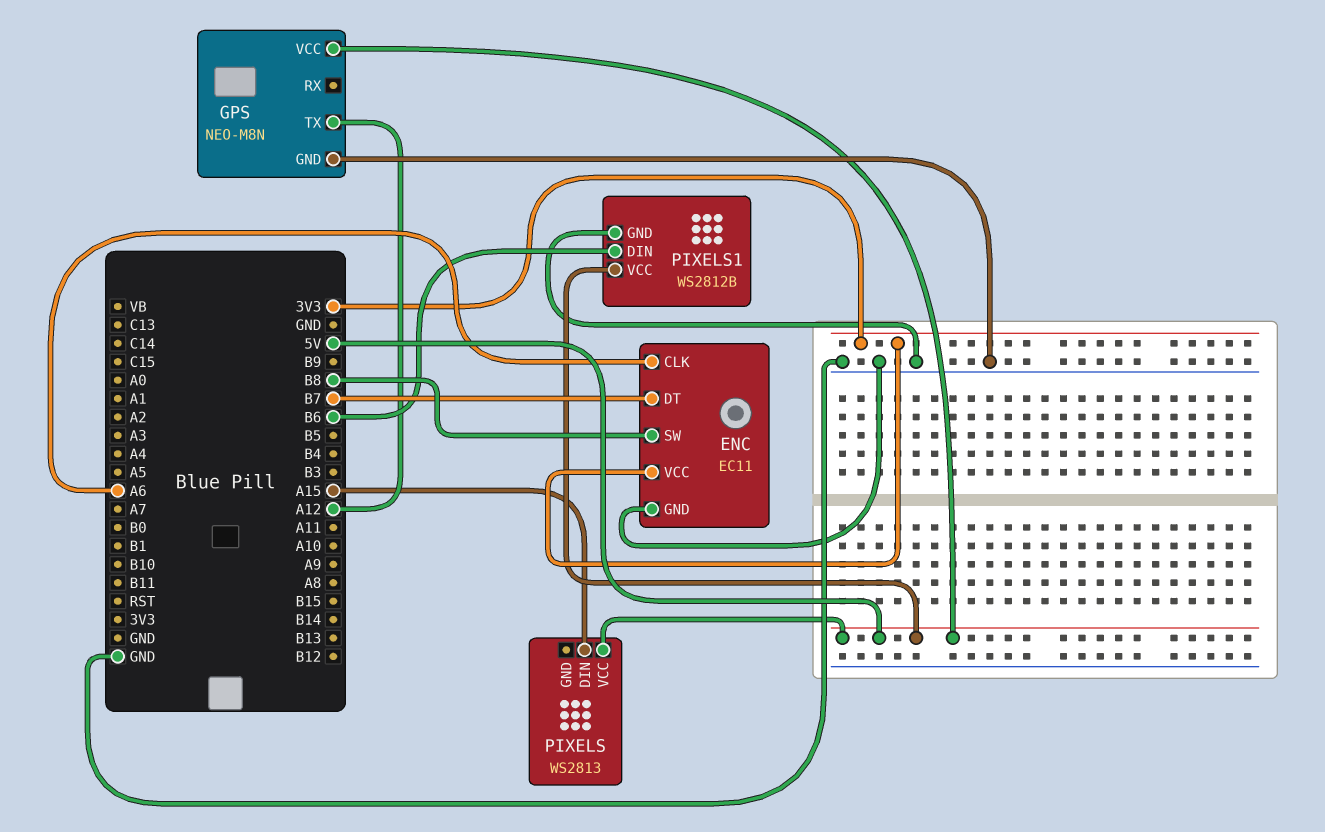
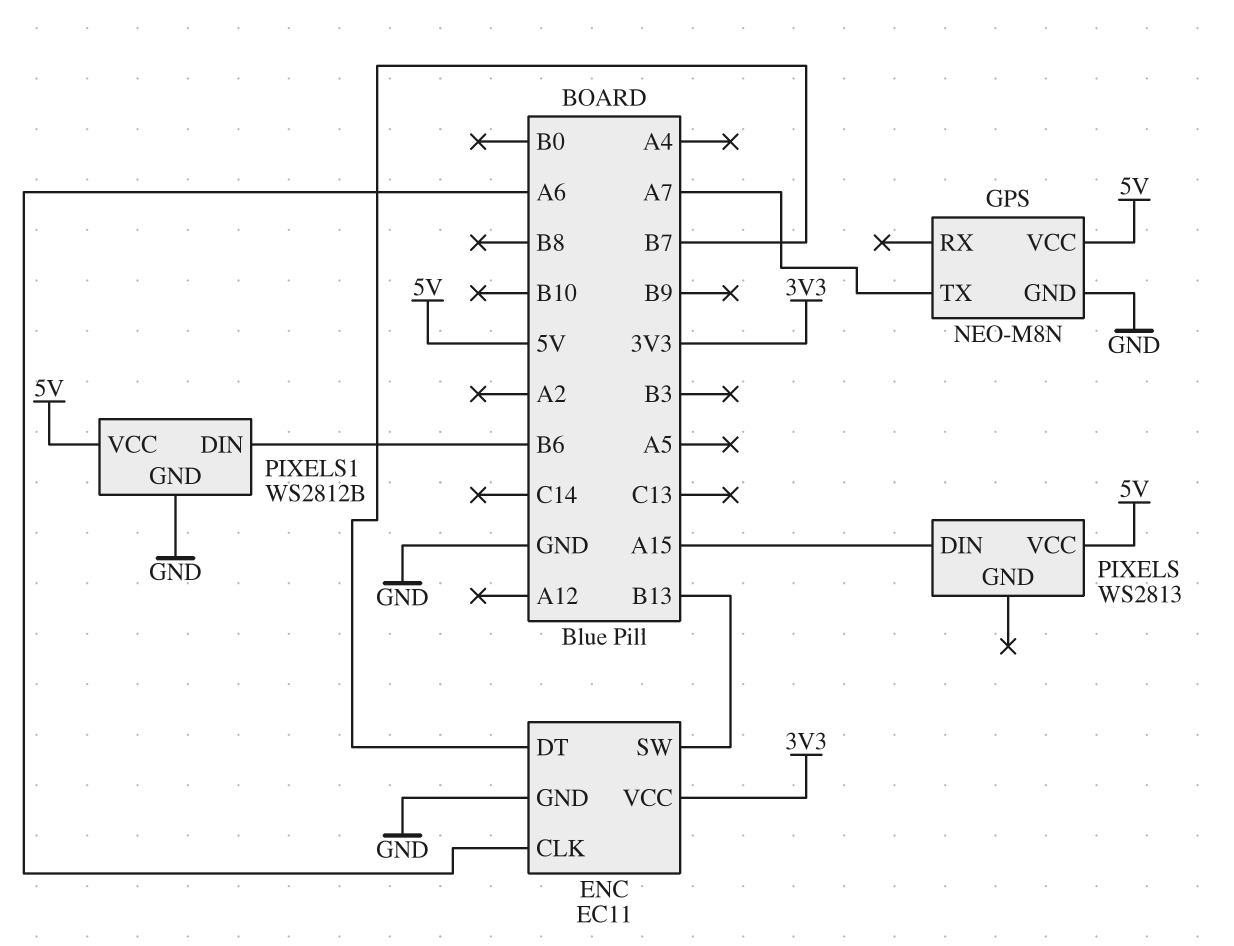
ENC pin SW: B8 -> B13
GPS pin TX: A12 -> A7

